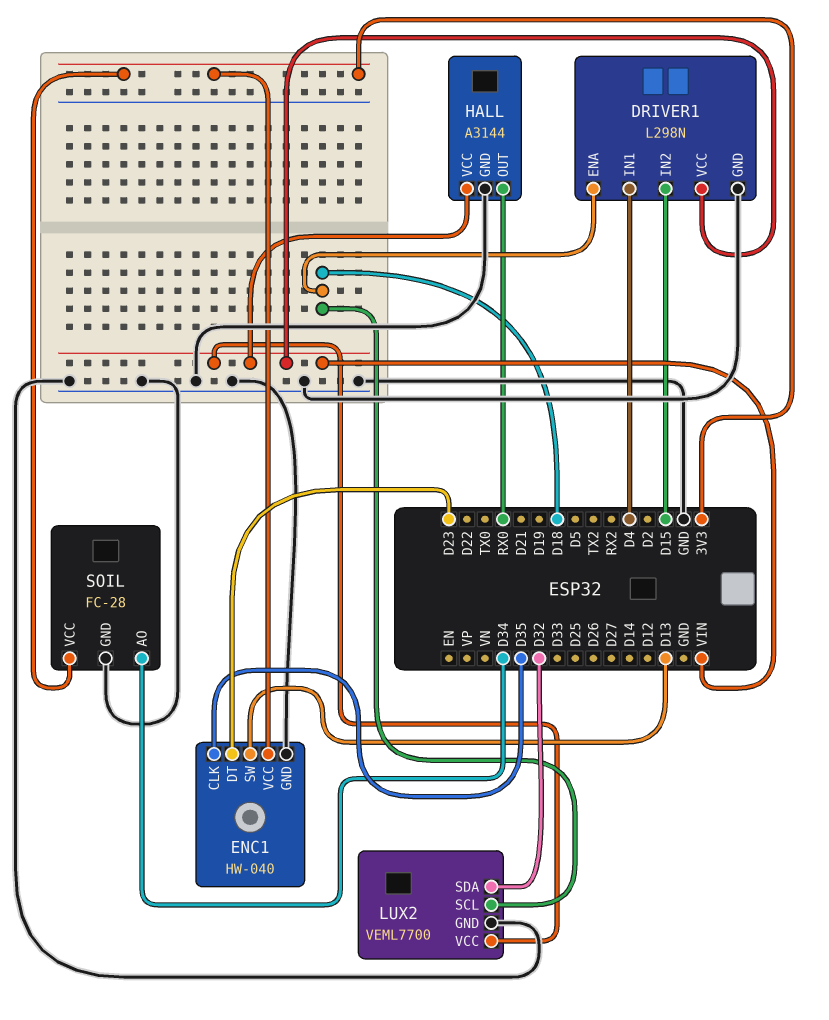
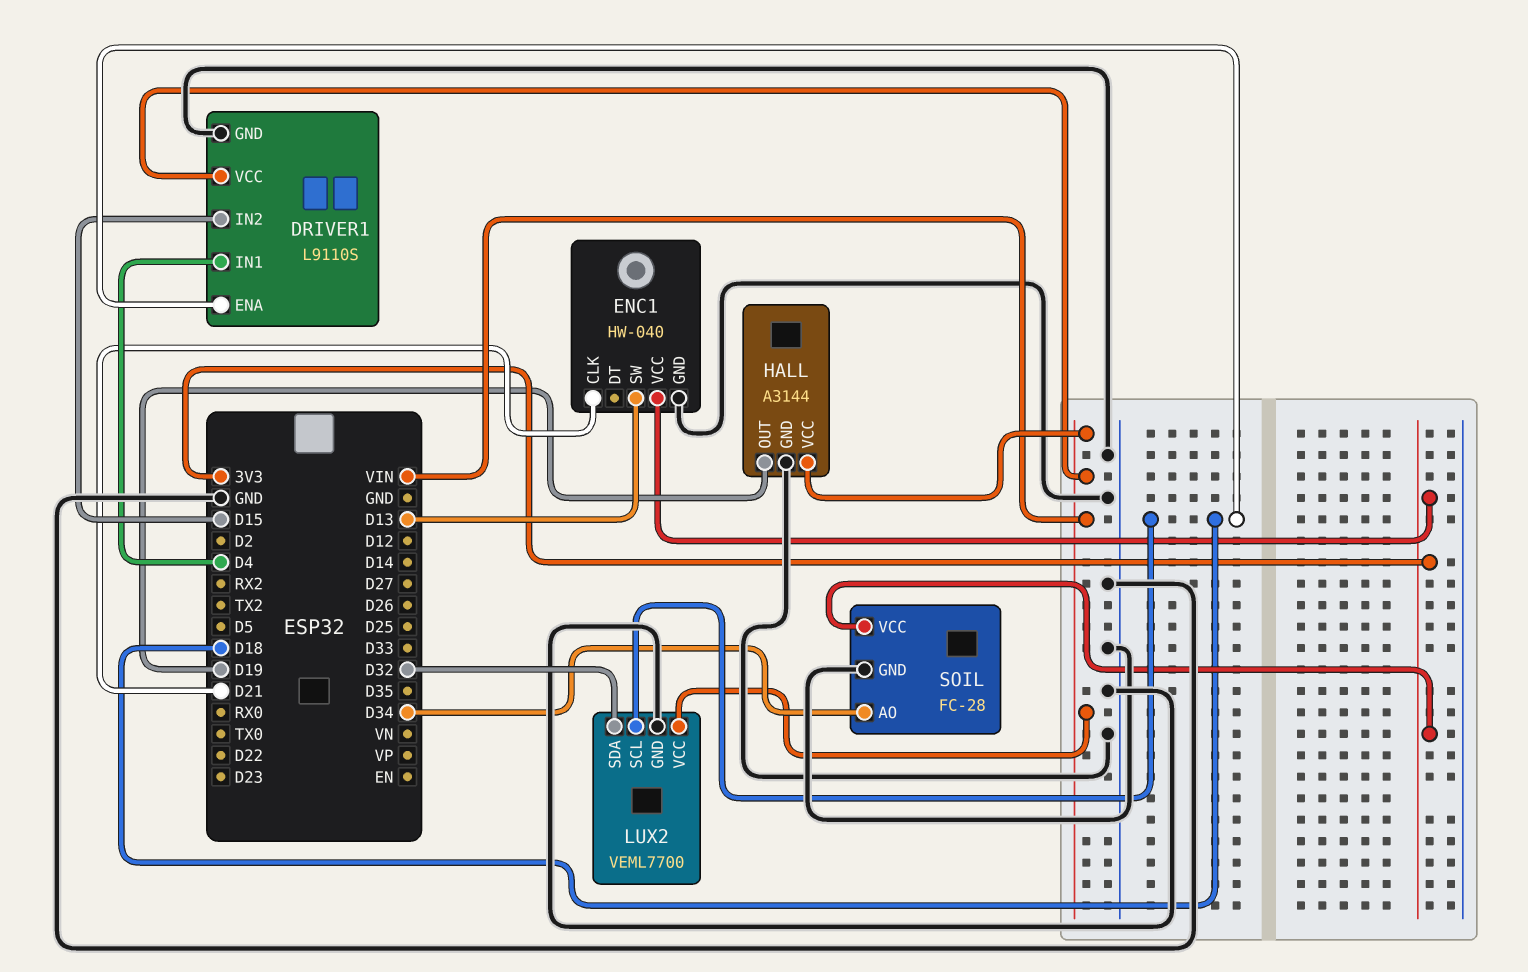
DRIVER1: L298N -> L9110S
ENC1 pin CLK: D35 -> D21
ENC1 pin DT: D23 -> none
HALL pin OUT: RX0 -> D19

